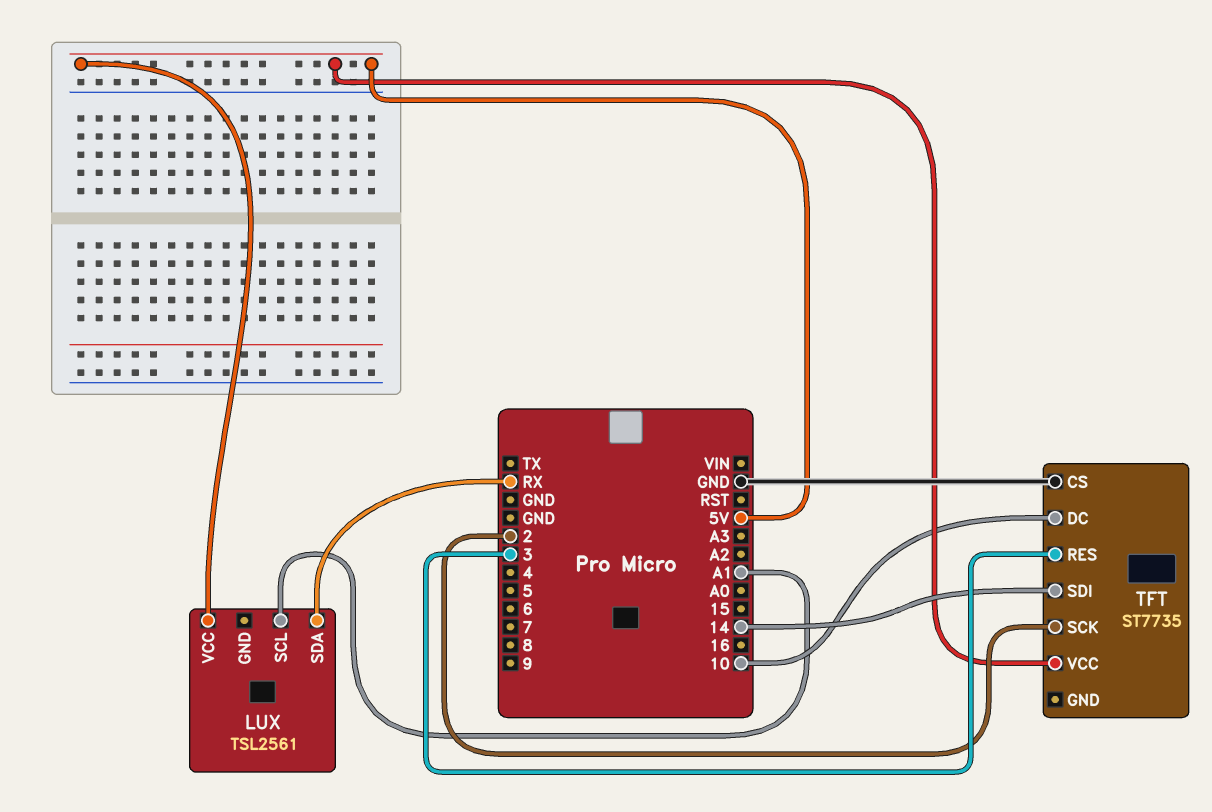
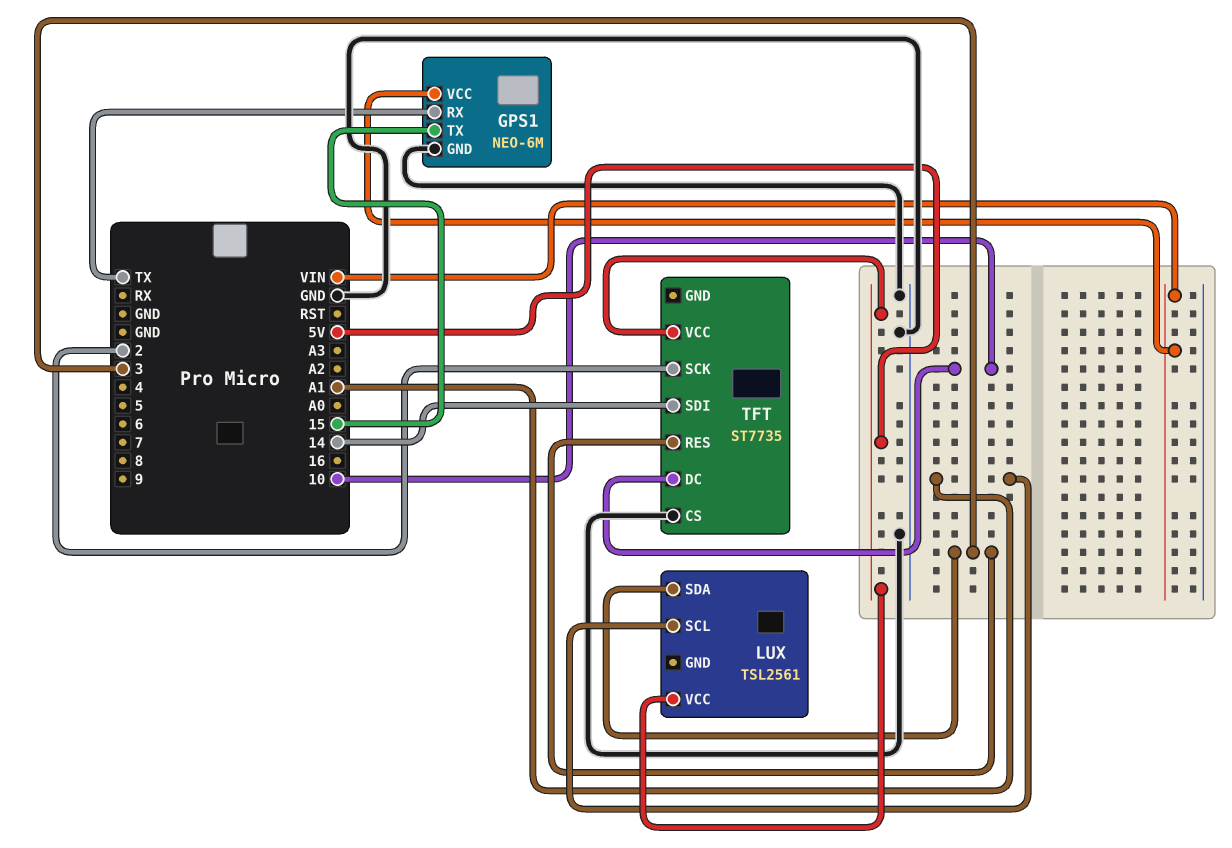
GPS1: none -> NEO-6M
GPS1 pin GND: none -> GND
GPS1 pin RX: none -> TX
GPS1 pin TX: none -> 15
GPS1 pin VCC: none -> VIN
LUX pin SDA: RX -> 3

